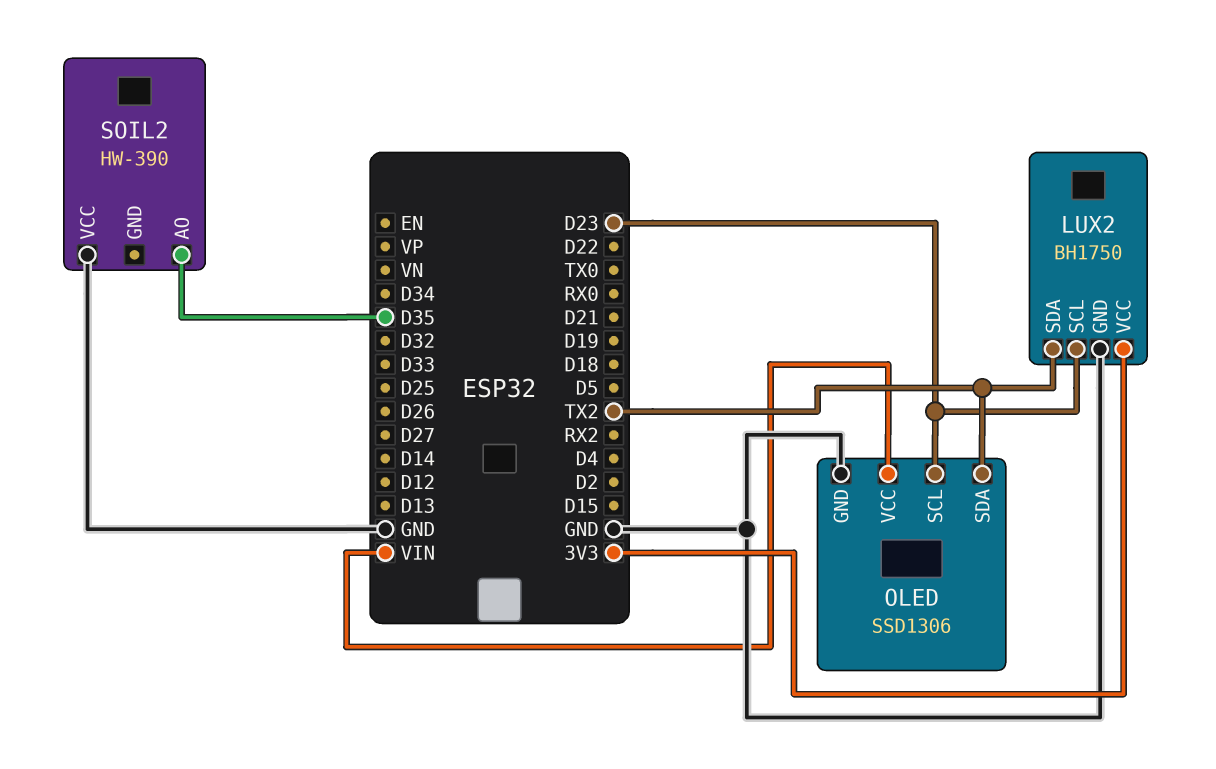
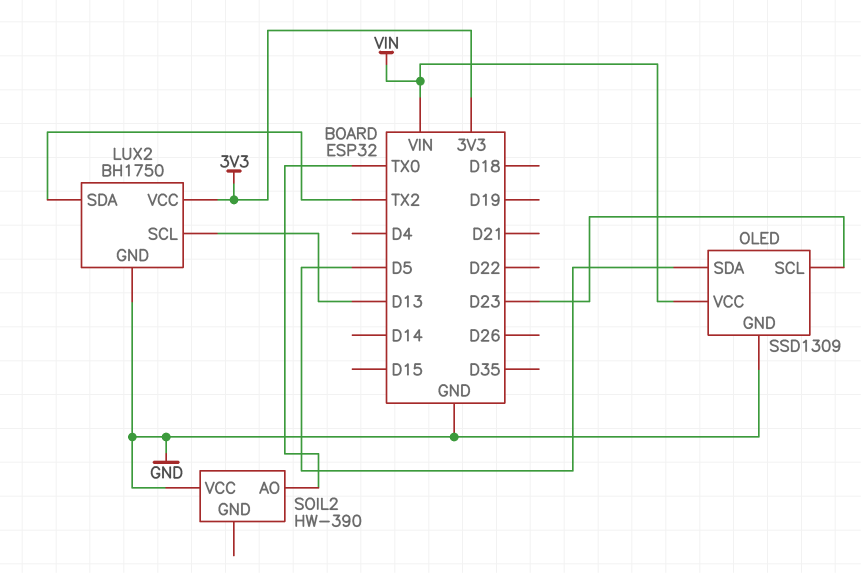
LUX2 pin SCL: D23 -> D13
OLED: SSD1306 -> SSD1309
OLED pin SDA: TX2 -> D5
SOIL2 pin AO: D35 -> TX0

